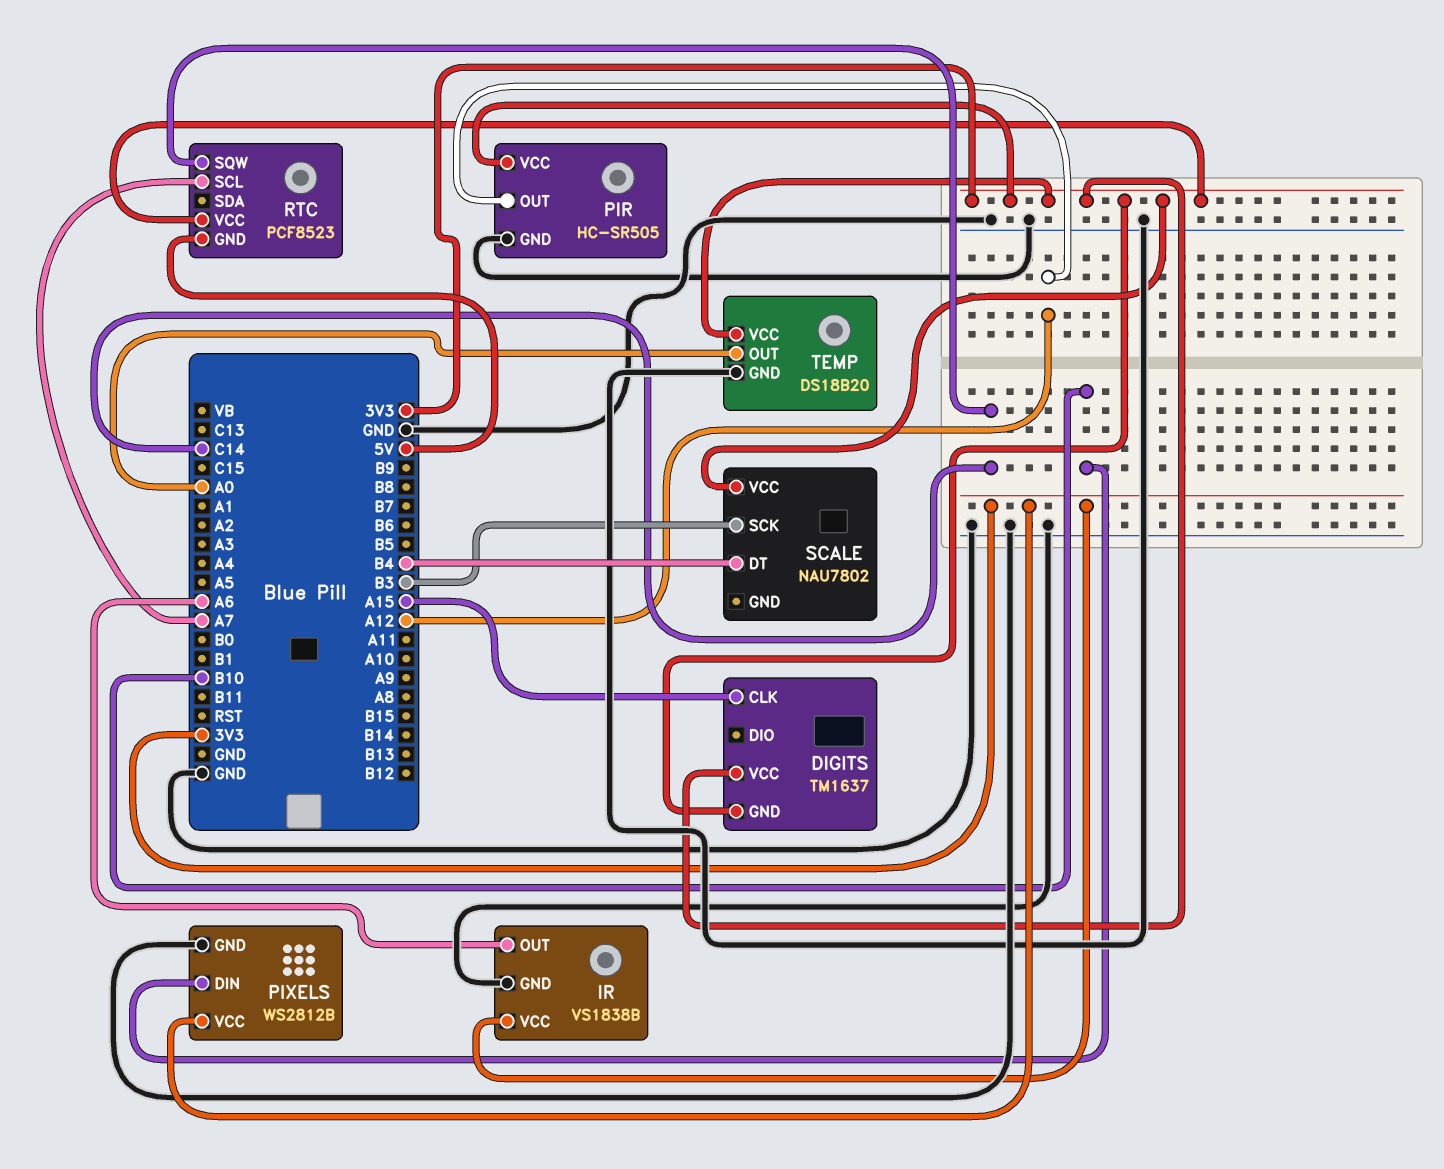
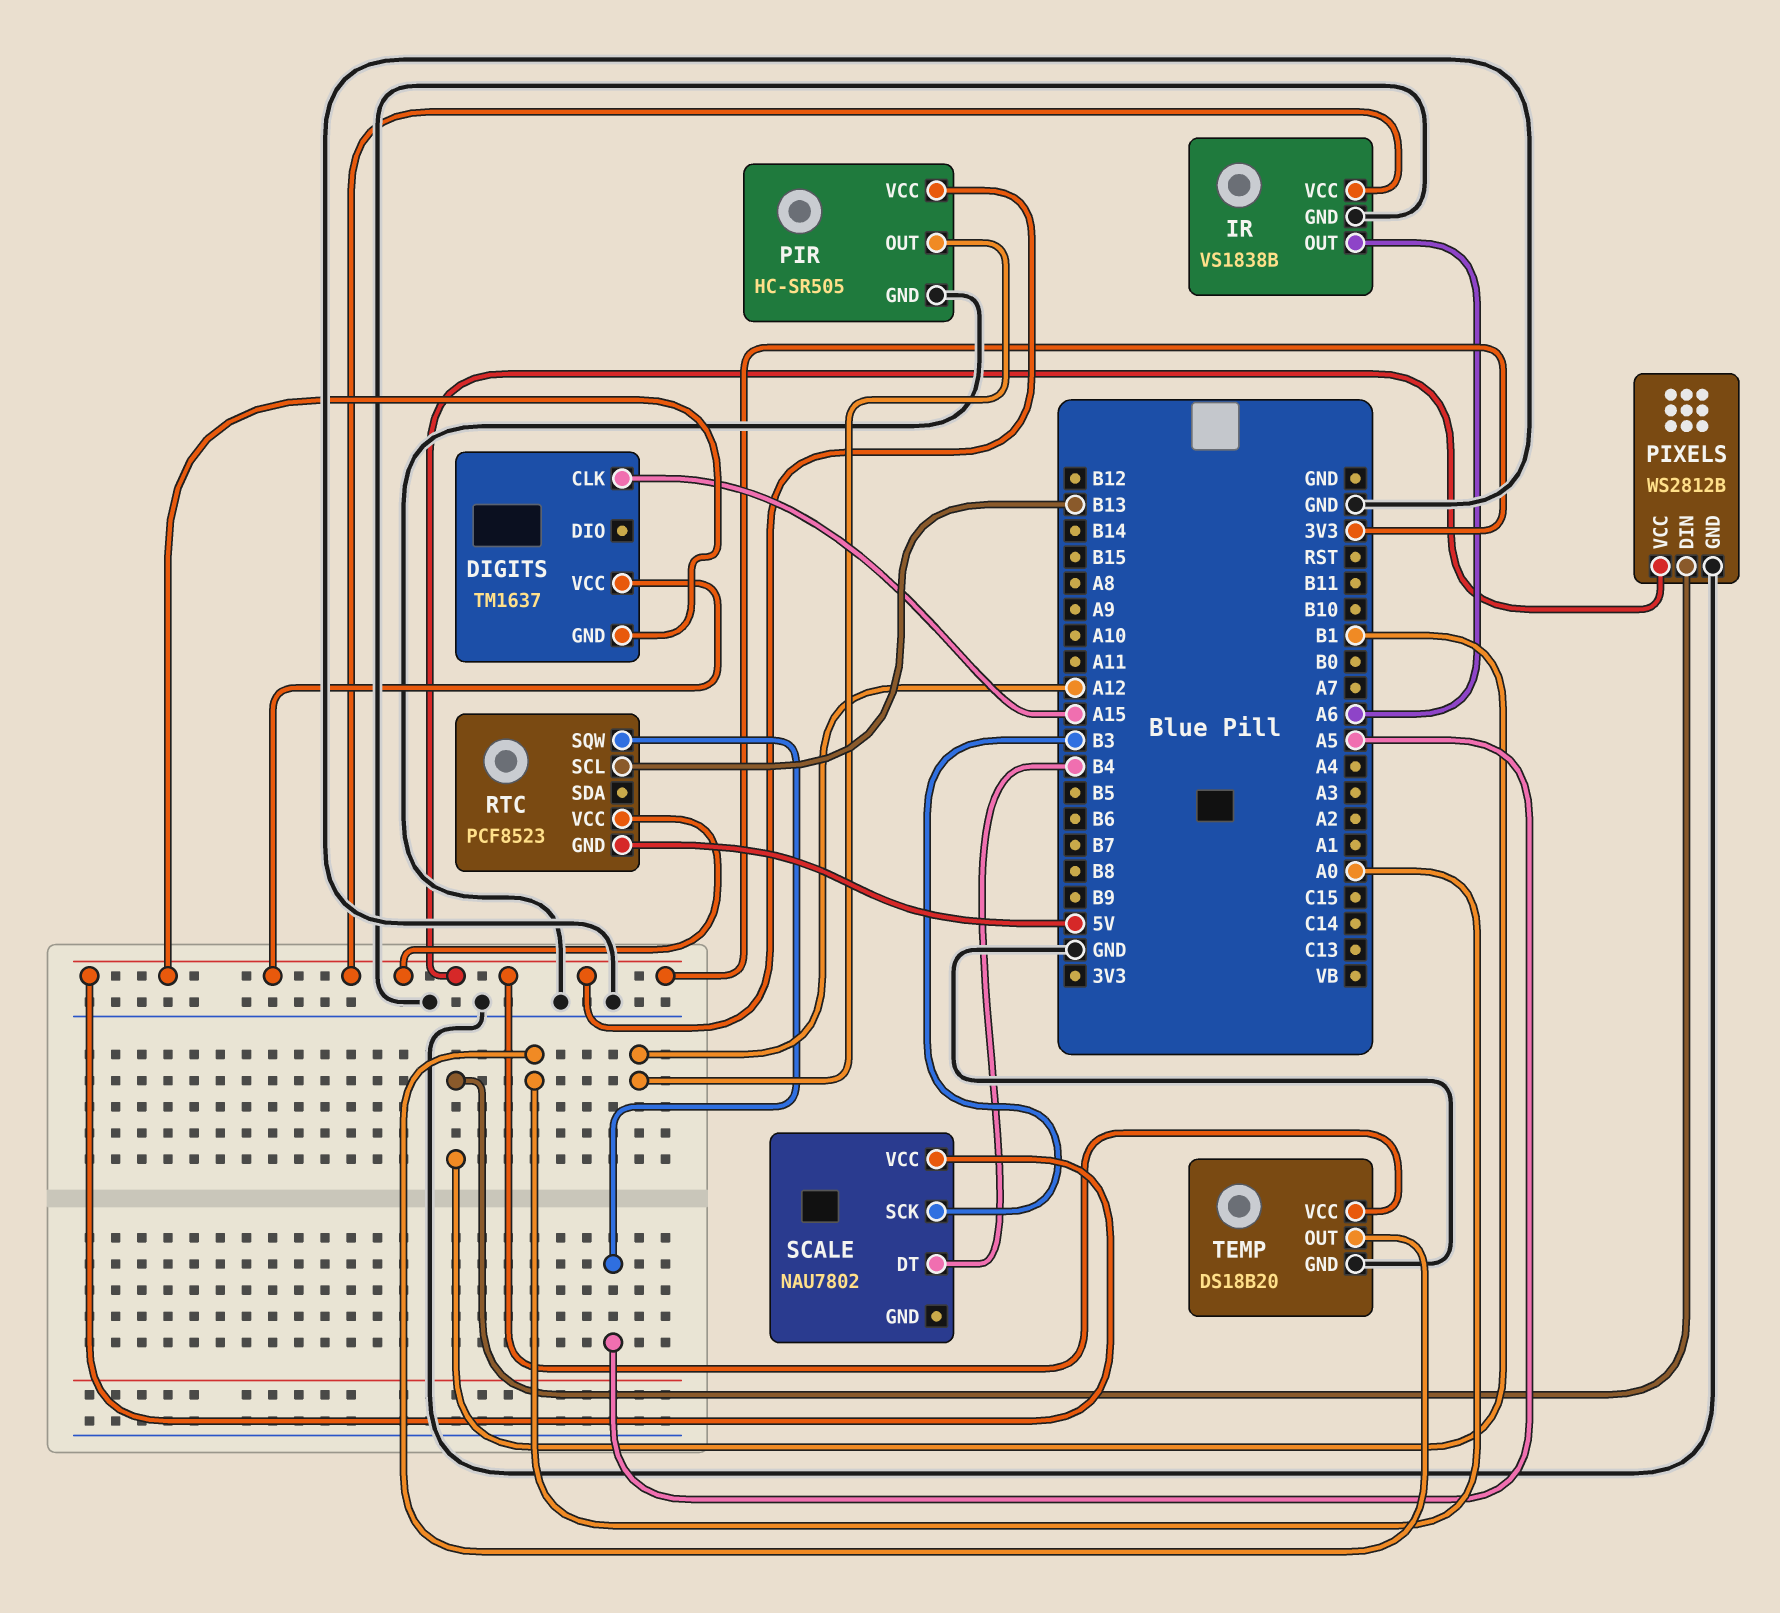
PIXELS pin DIN: B10 -> B1
RTC pin SCL: A7 -> B13
RTC pin SQW: C14 -> A5

